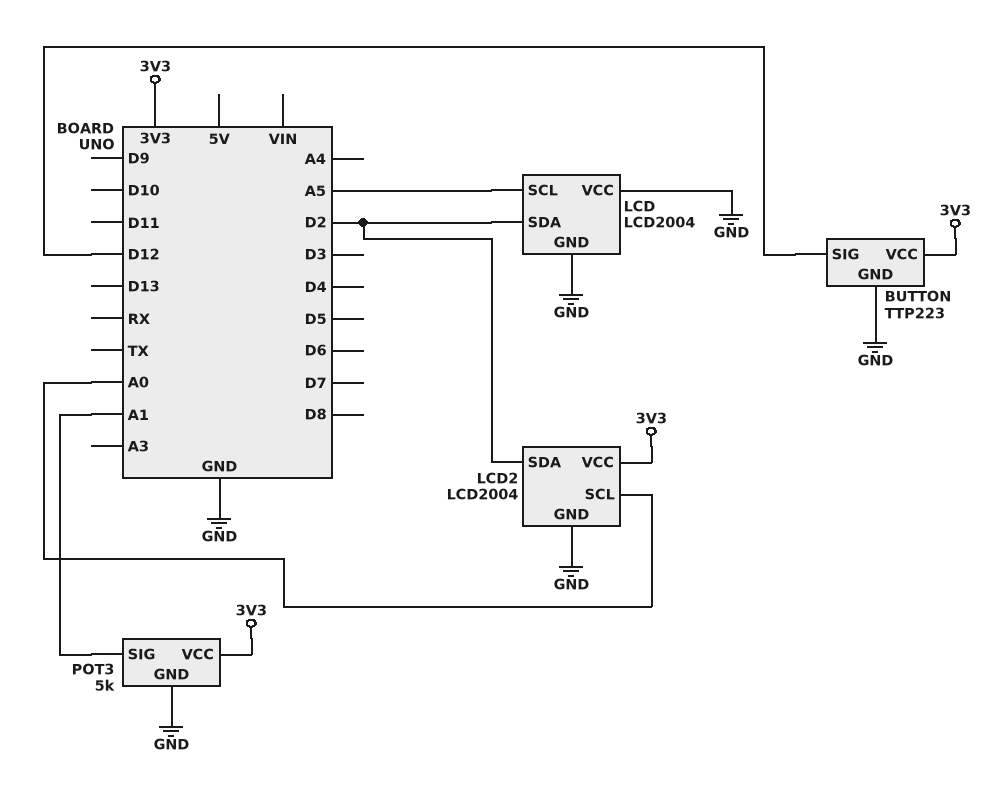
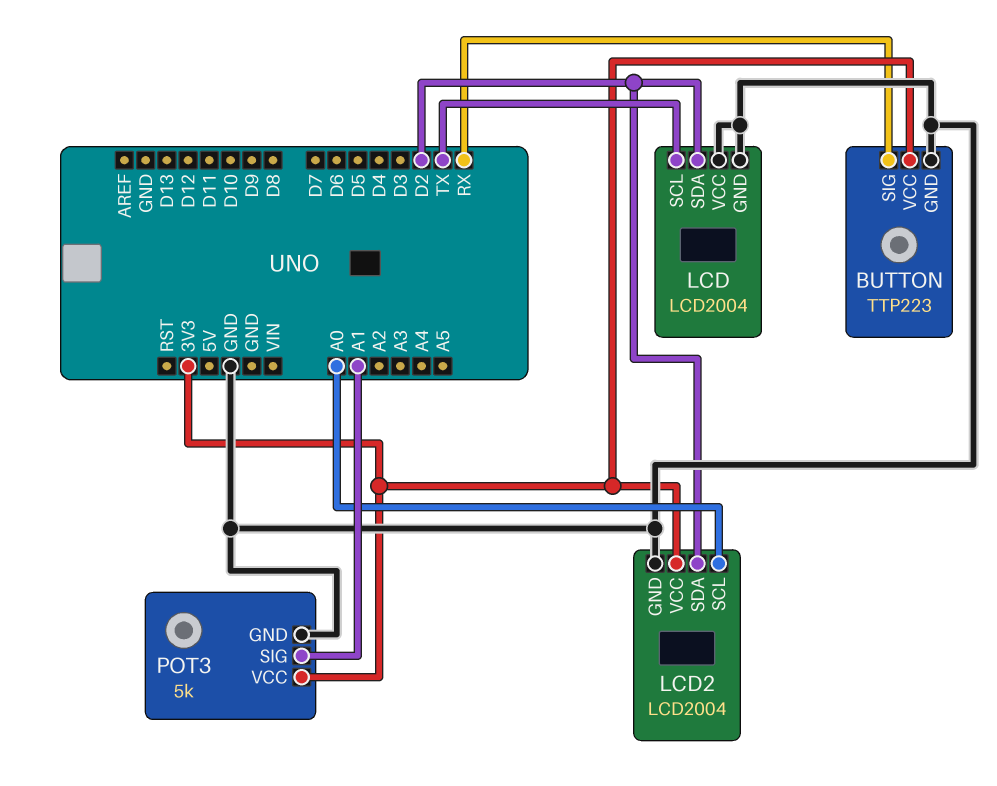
BUTTON pin SIG: D12 -> RX
LCD pin SCL: A5 -> TX

